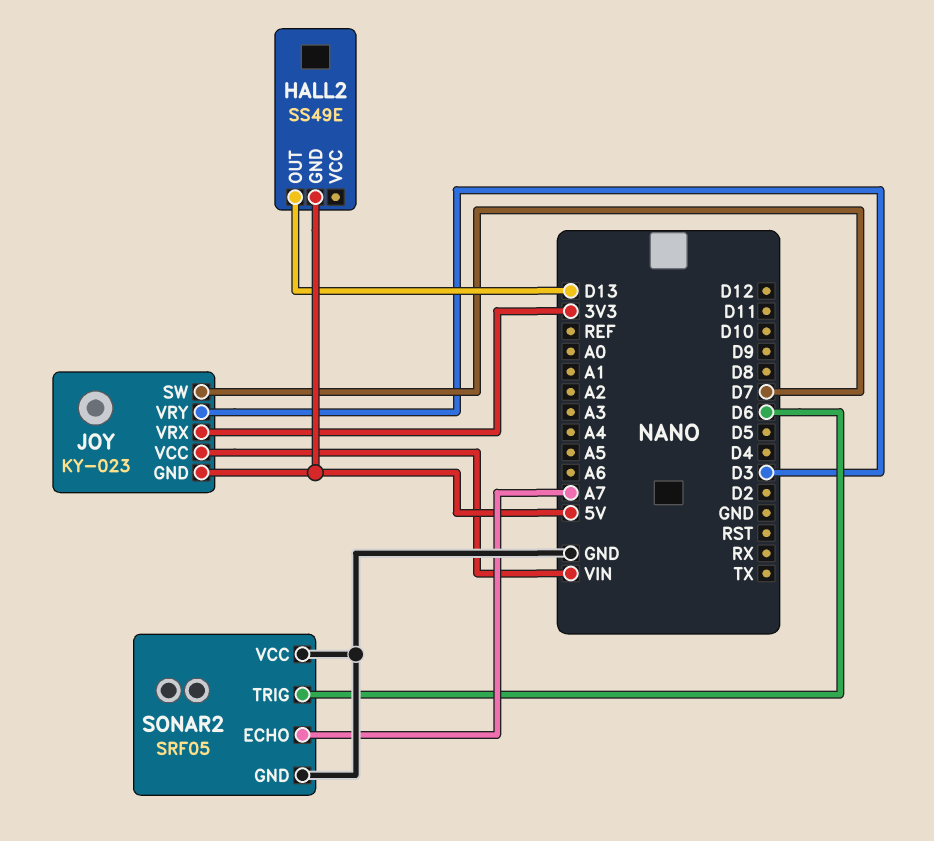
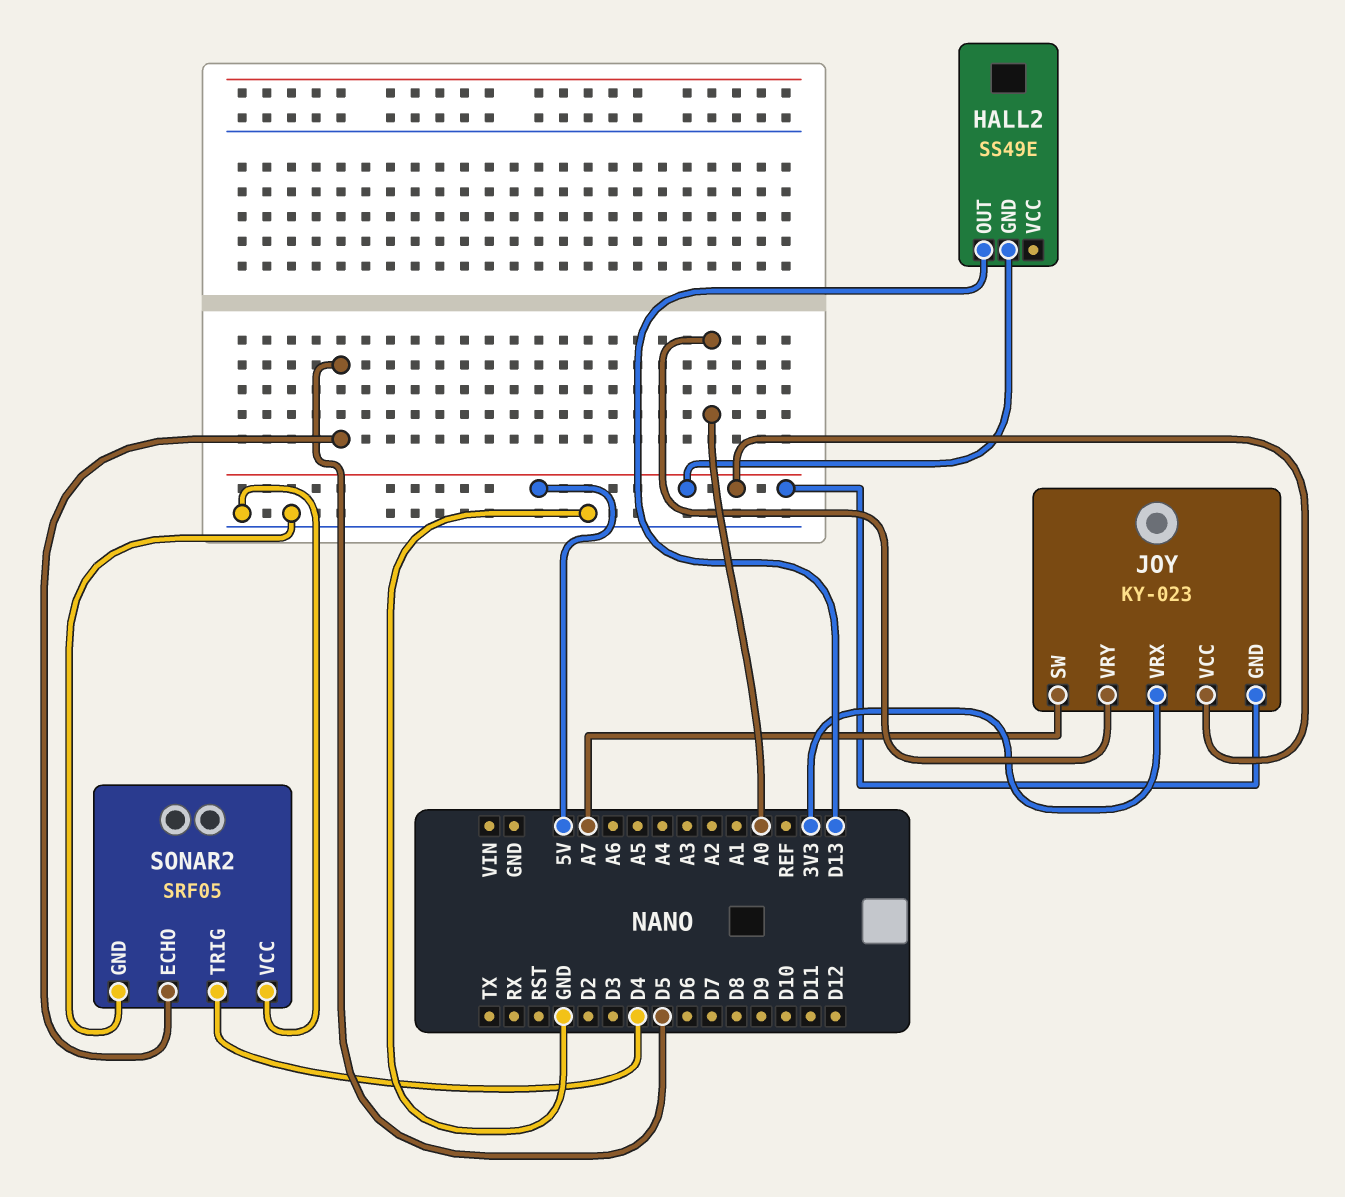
JOY pin SW: D7 -> A7
JOY pin VCC: VIN -> 5V
JOY pin VRY: D3 -> A0
SONAR2 pin ECHO: A7 -> D5
SONAR2 pin TRIG: D6 -> D4

